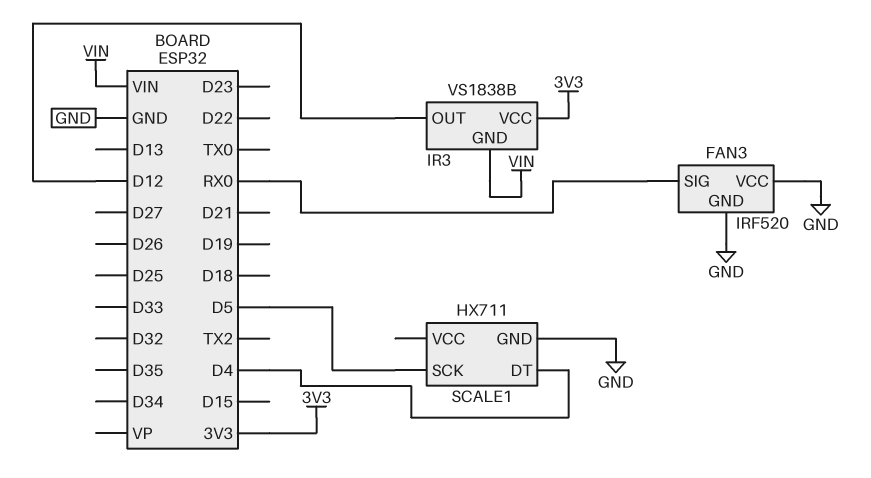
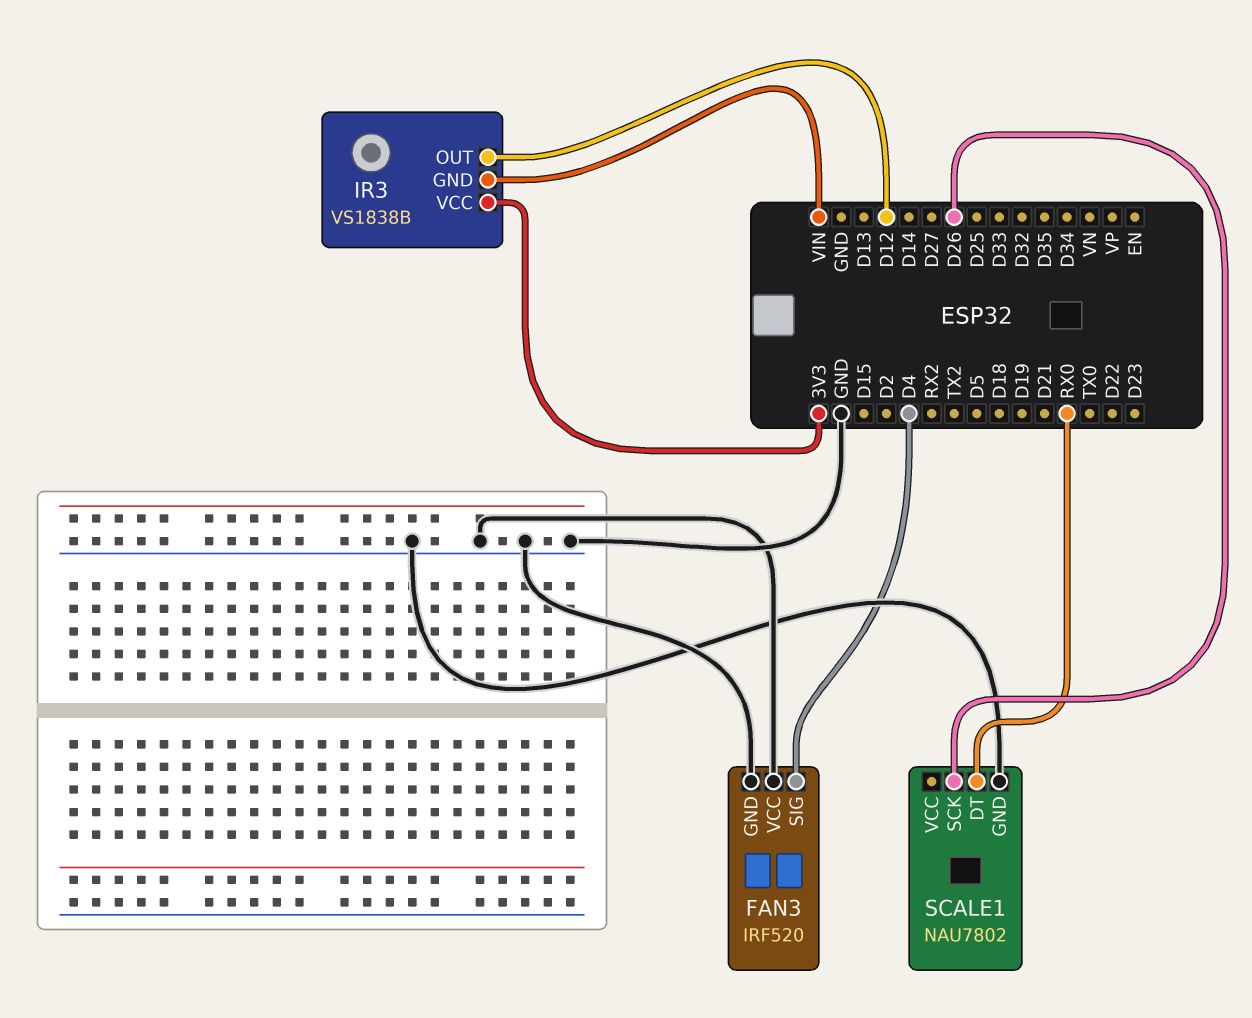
FAN3 pin SIG: RX0 -> D4
SCALE1: HX711 -> NAU7802
SCALE1 pin DT: D4 -> RX0
SCALE1 pin SCK: D5 -> D26

